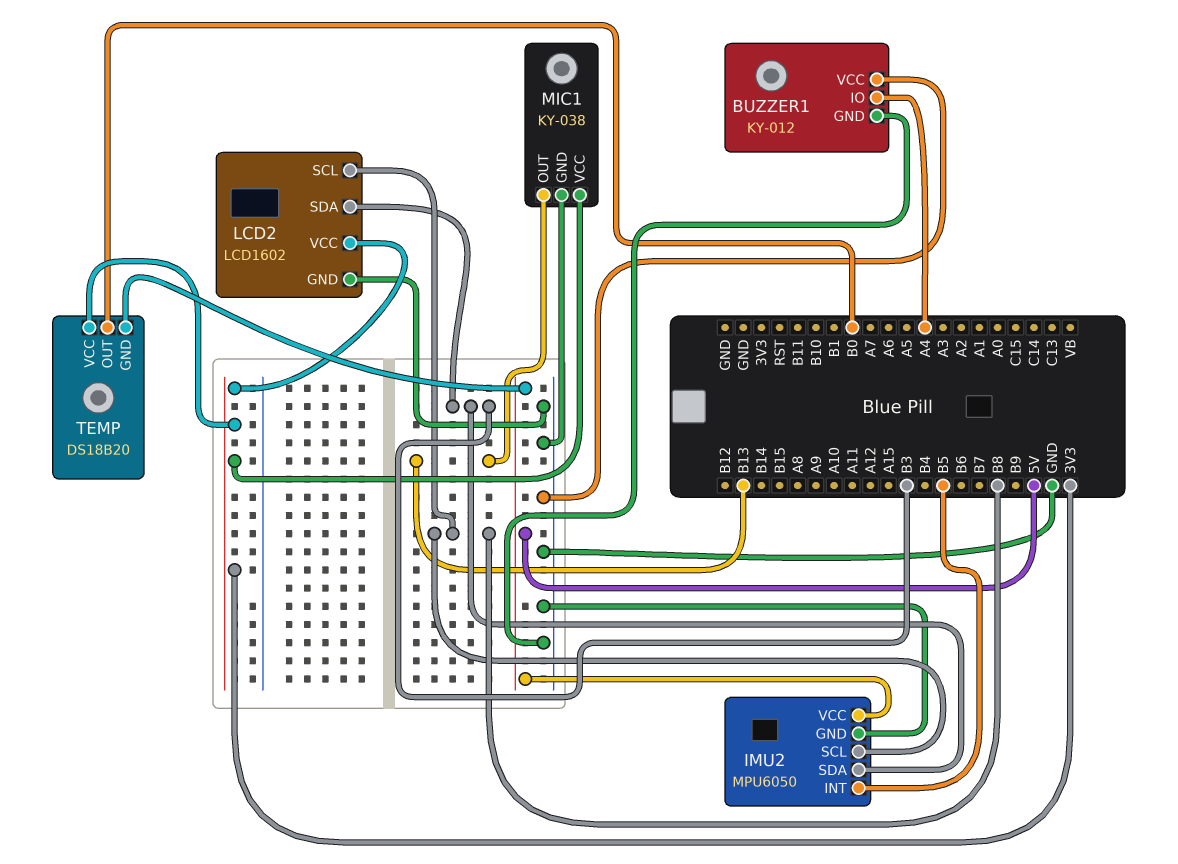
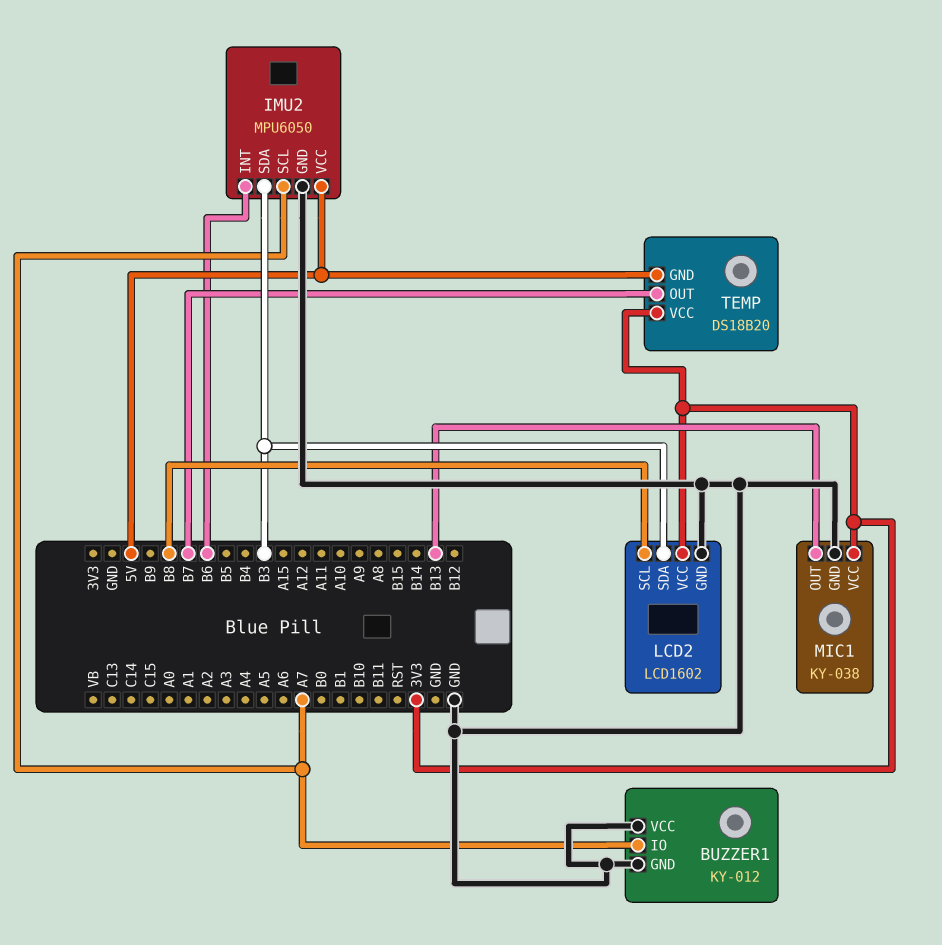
BUZZER1 pin IO: A4 -> A7
IMU2 pin INT: B5 -> B6
IMU2 pin SCL: B8 -> A7
TEMP pin OUT: B0 -> B7

